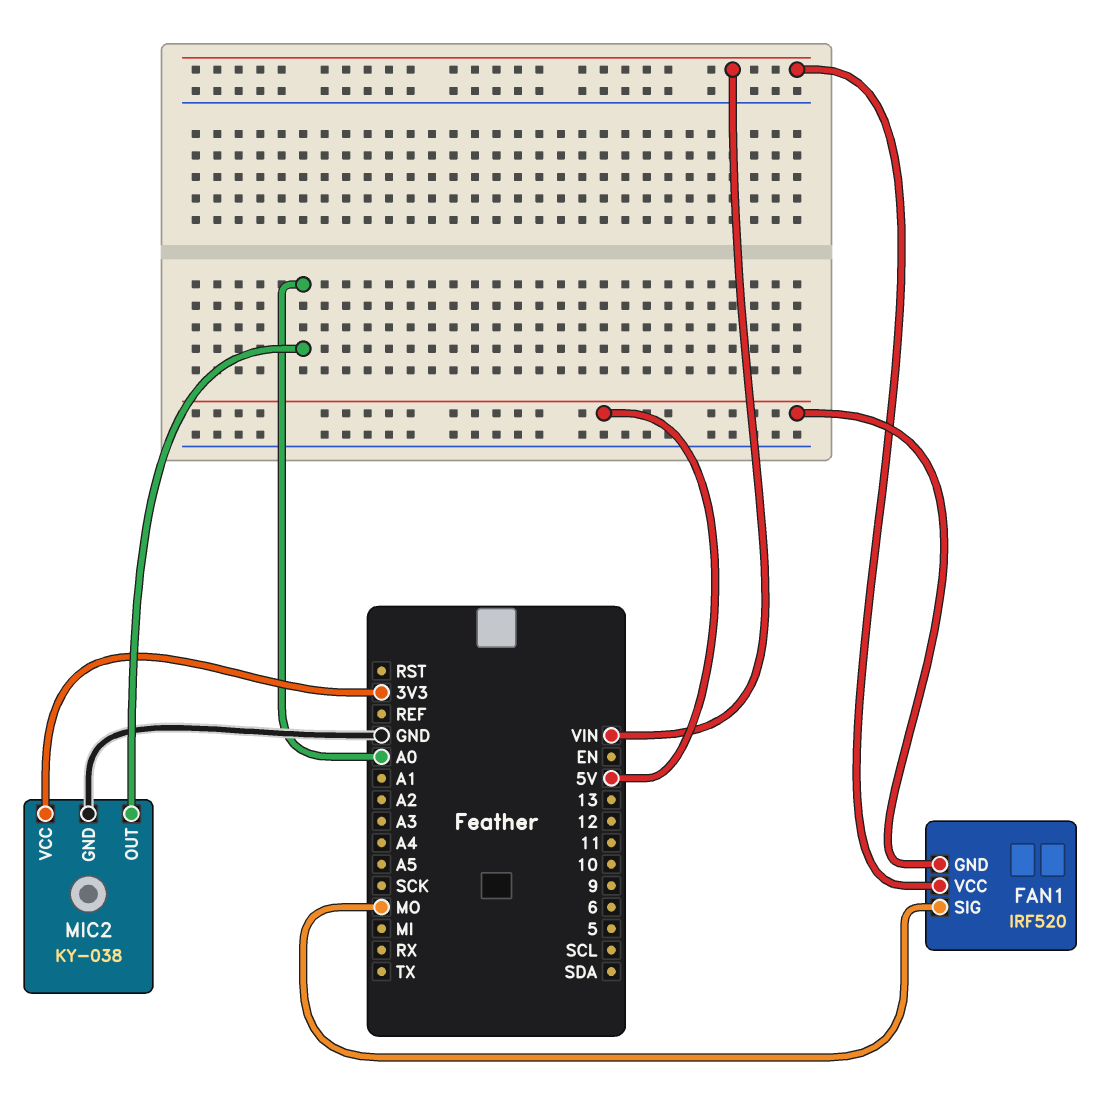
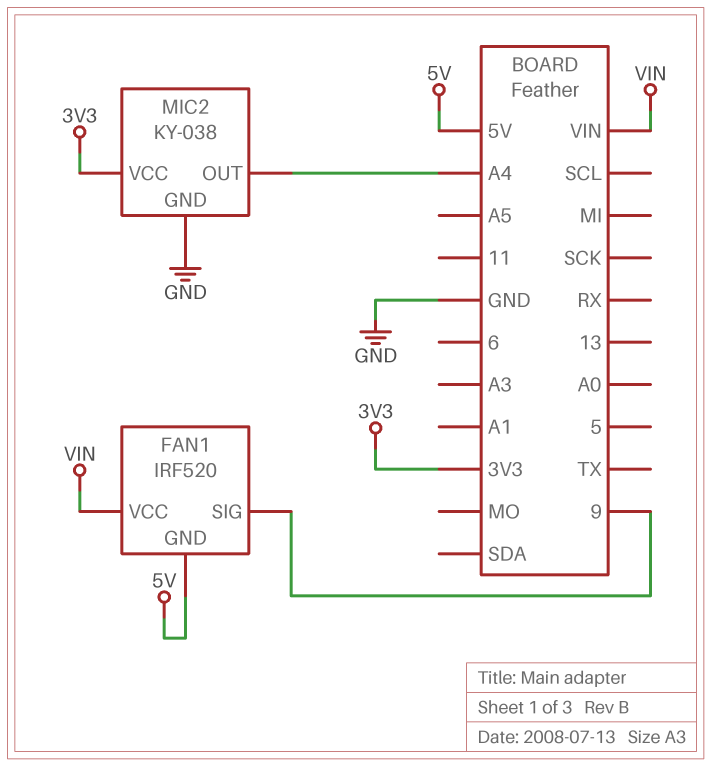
FAN1 pin SIG: MO -> 9
MIC2 pin OUT: A0 -> A4

